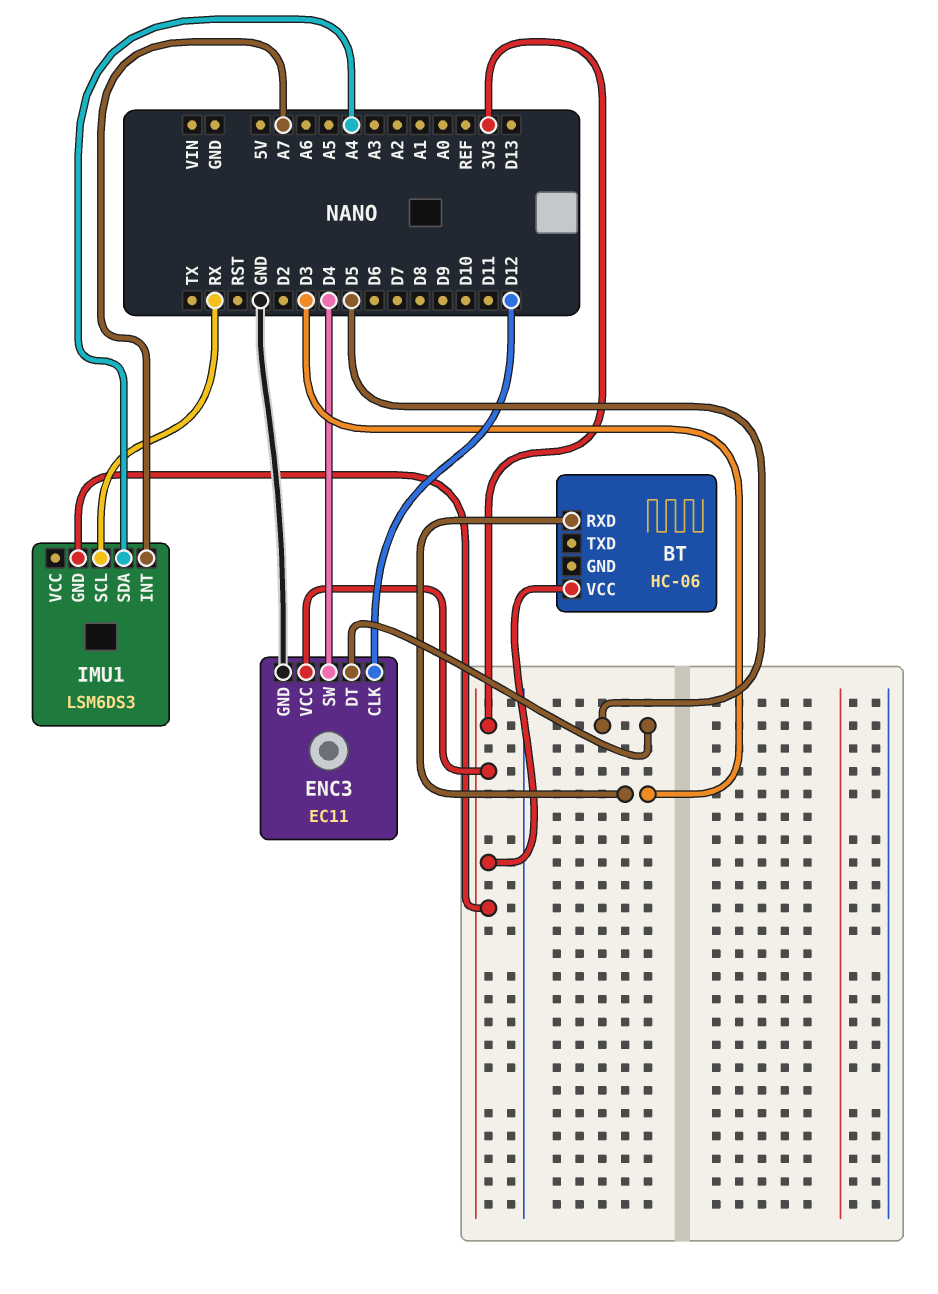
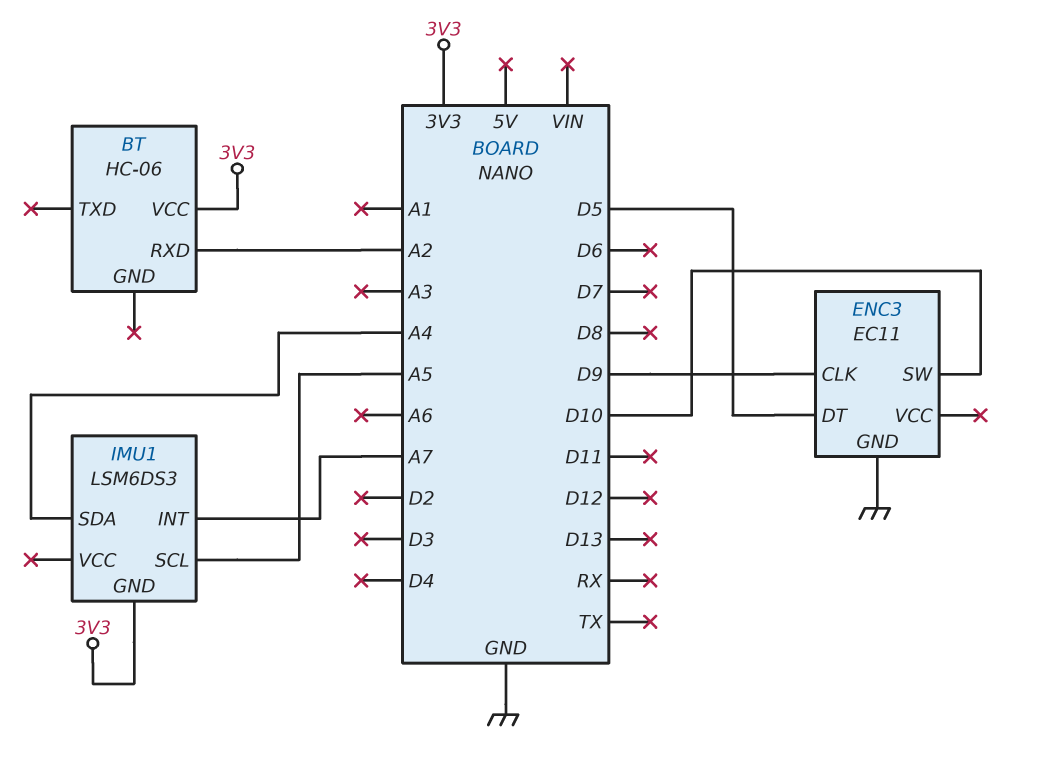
BT pin RXD: D3 -> A2
ENC3 pin CLK: D12 -> D9
ENC3 pin SW: D4 -> D10
ENC3 pin VCC: 3V3 -> none
IMU1 pin SCL: RX -> A5

